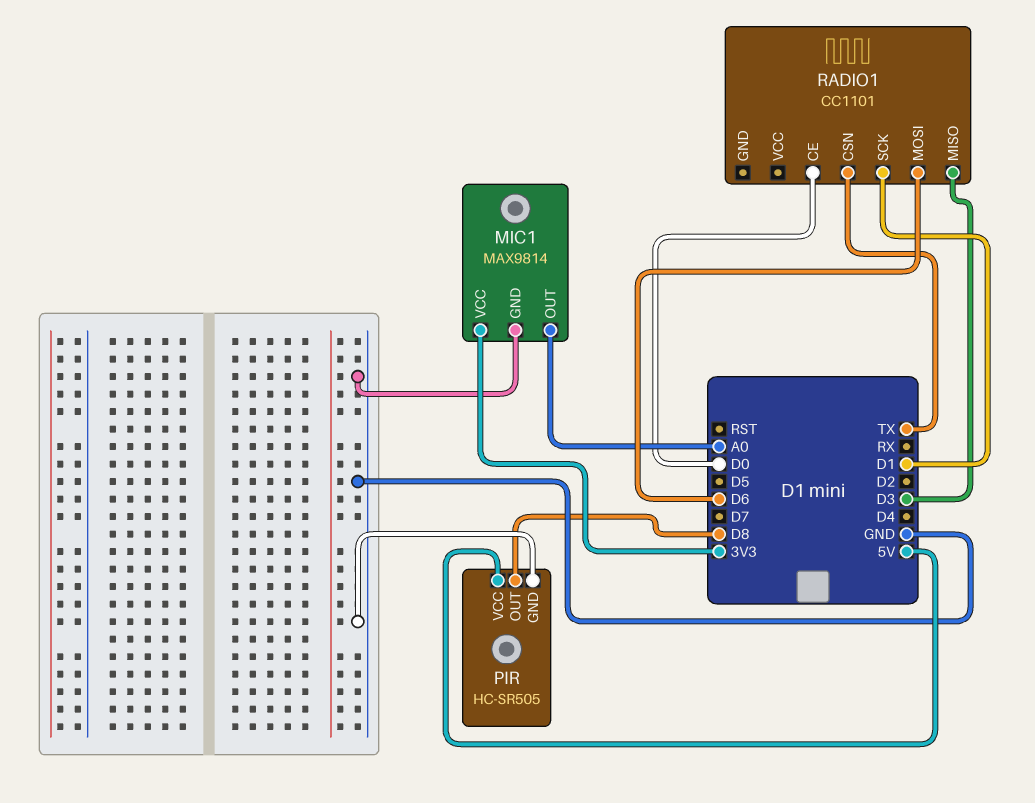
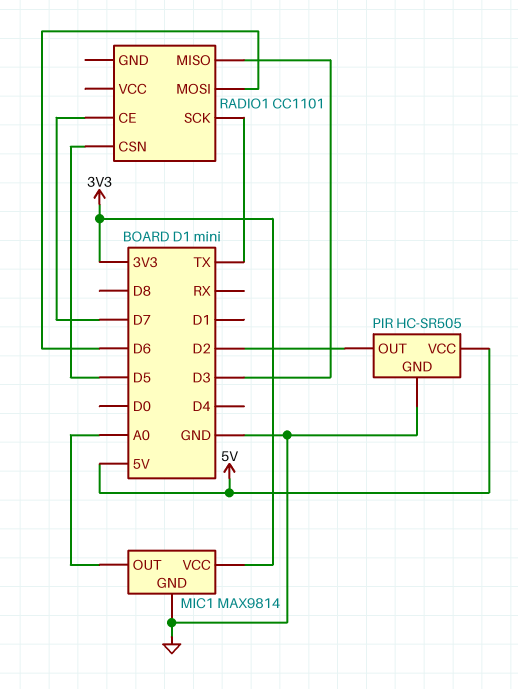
PIR pin OUT: D8 -> D2
RADIO1 pin CE: D0 -> D7
RADIO1 pin CSN: TX -> D5
RADIO1 pin SCK: D1 -> TX

